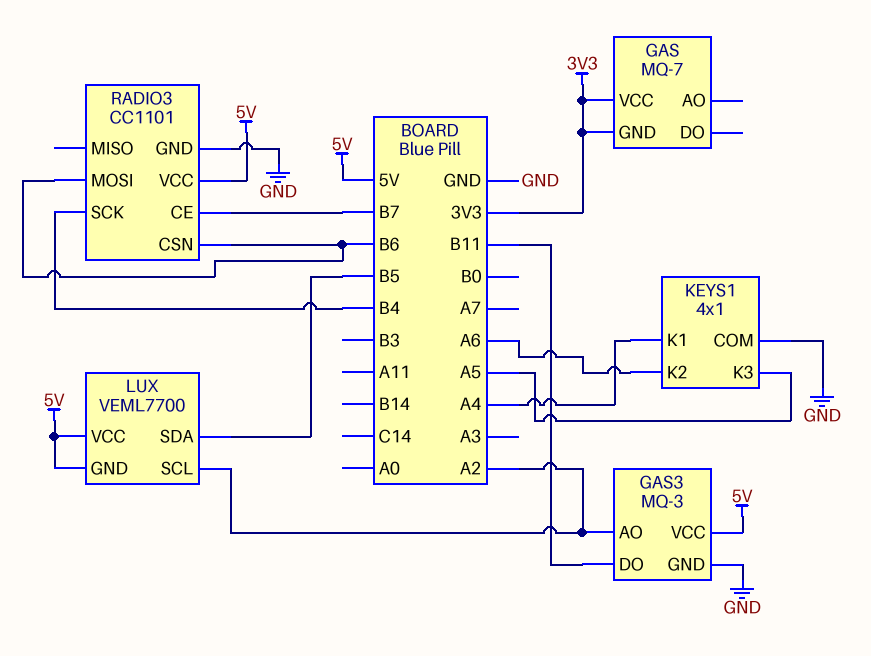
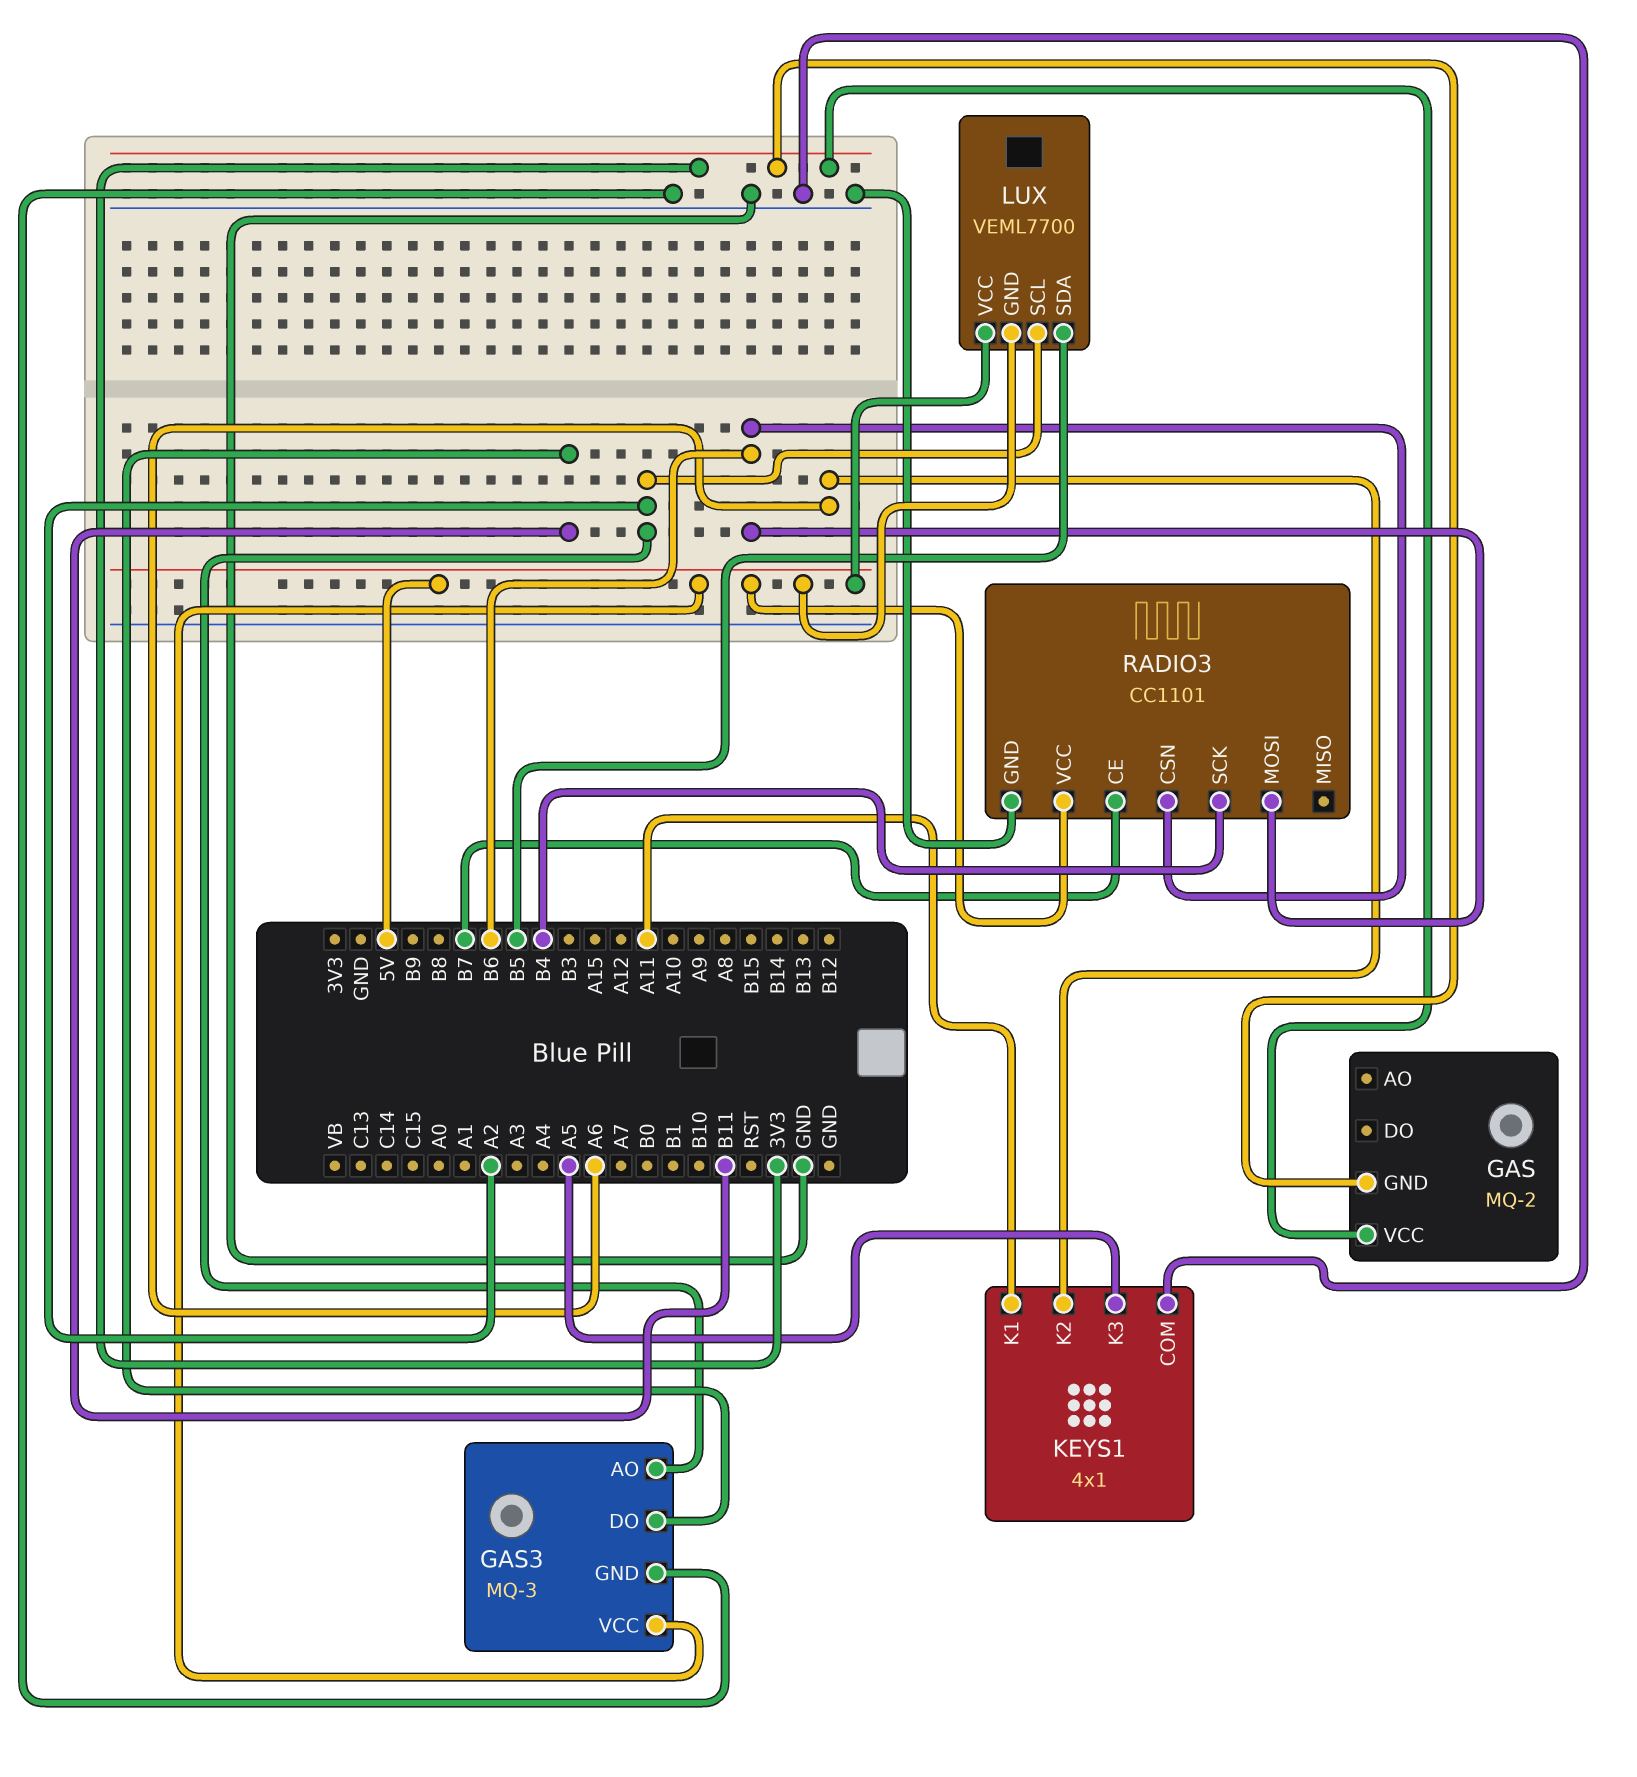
GAS: MQ-7 -> MQ-2
KEYS1 pin K1: A4 -> A11

